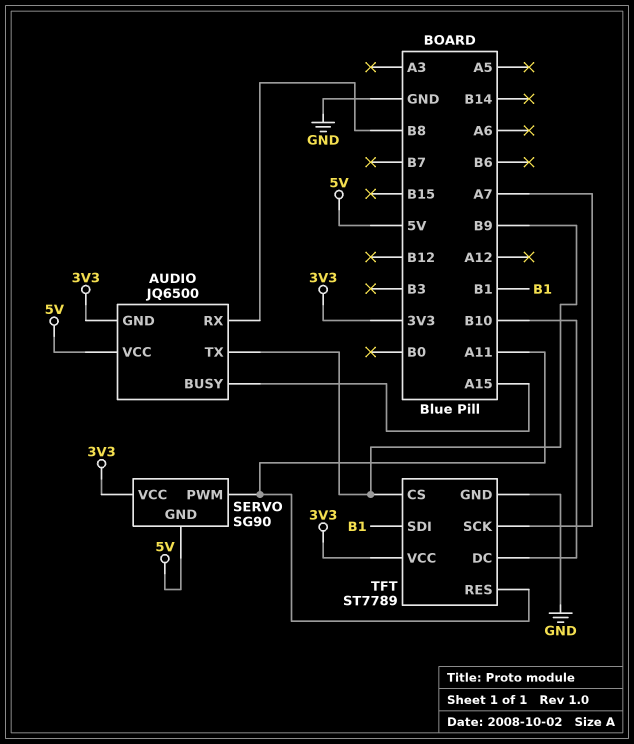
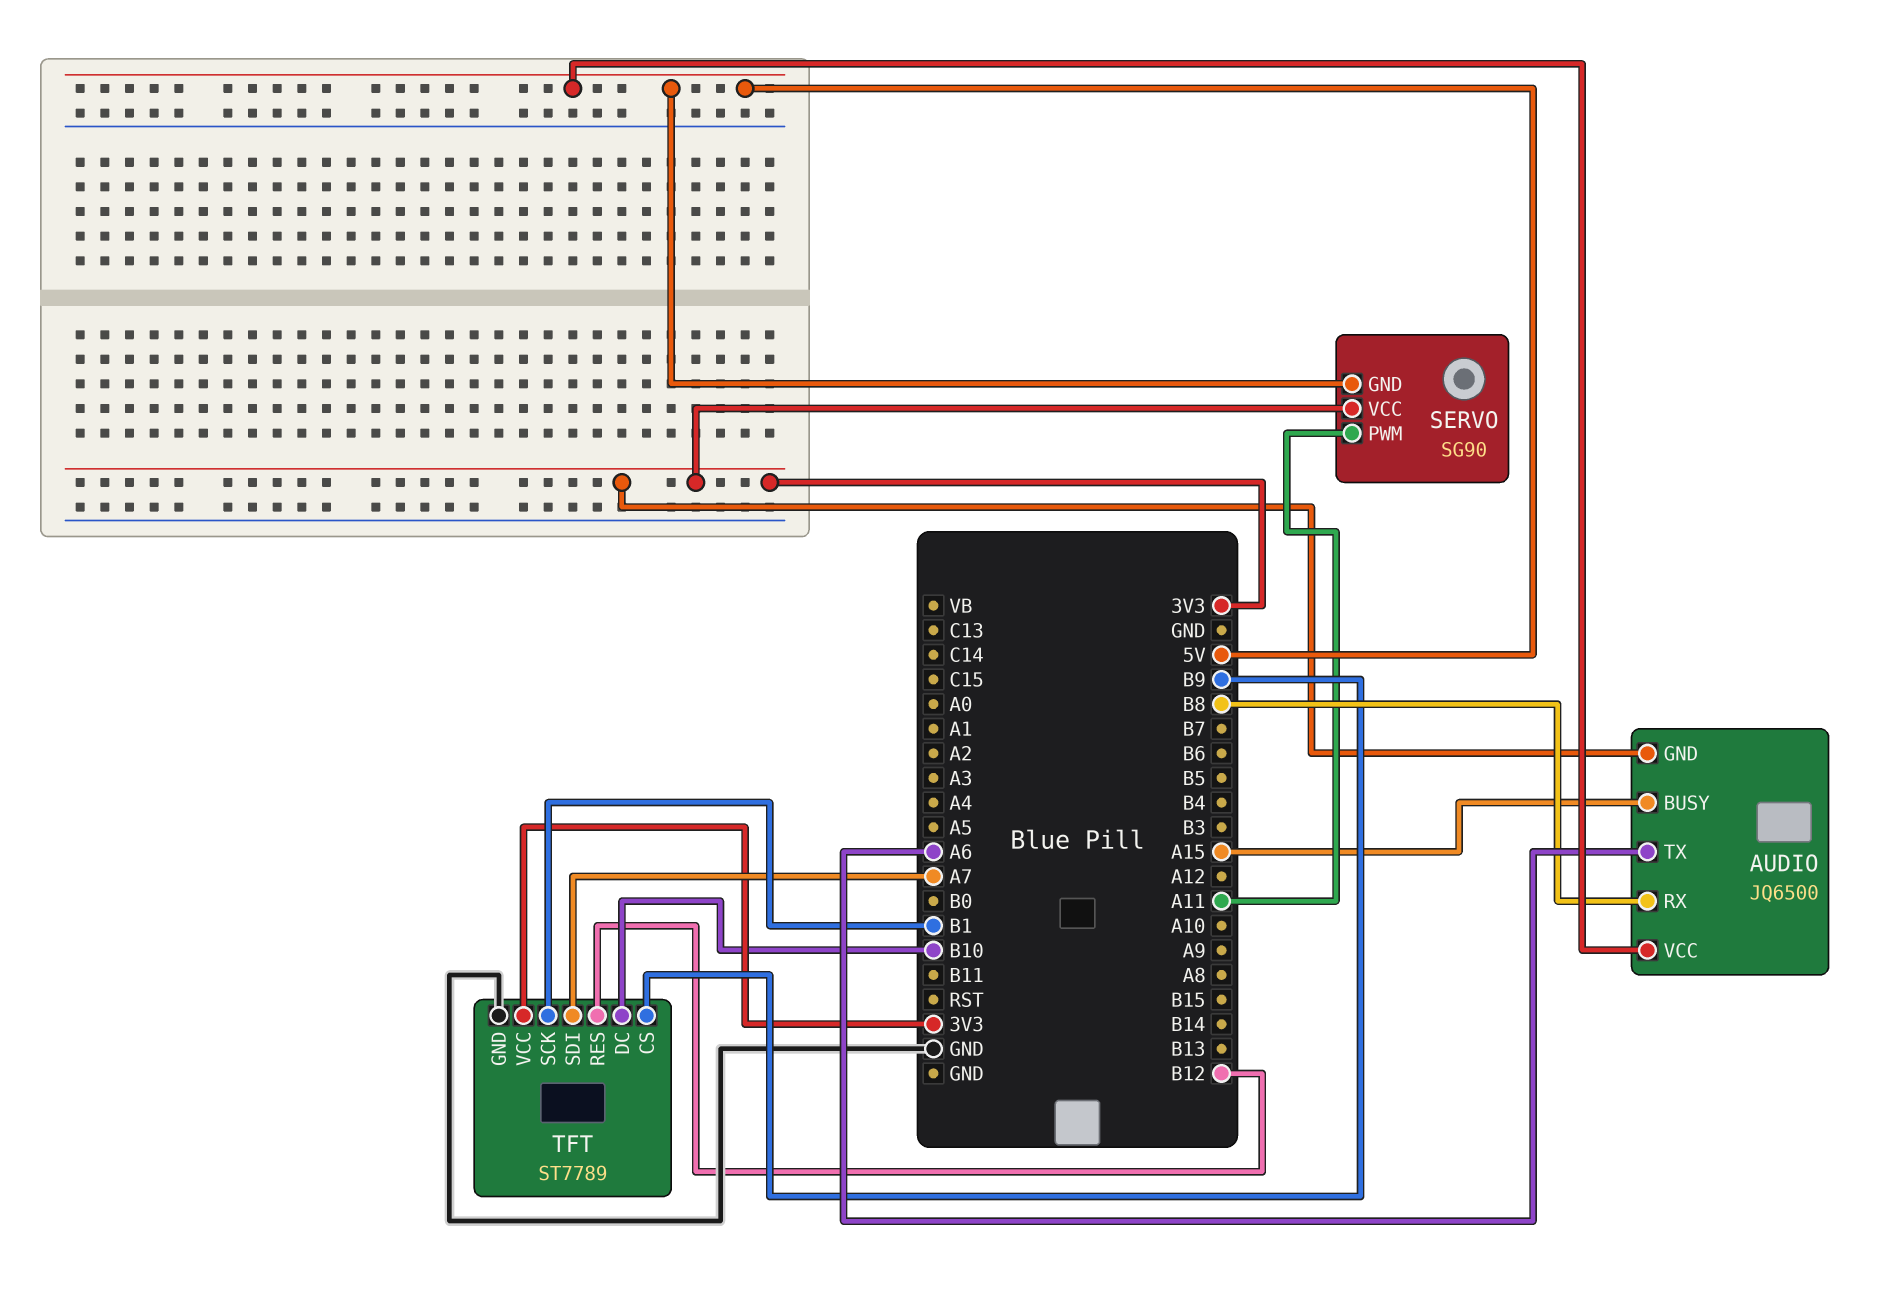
AUDIO pin TX: B9 -> A6
TFT pin RES: A11 -> B12
TFT pin SCK: A7 -> B1
TFT pin SDI: B1 -> A7

